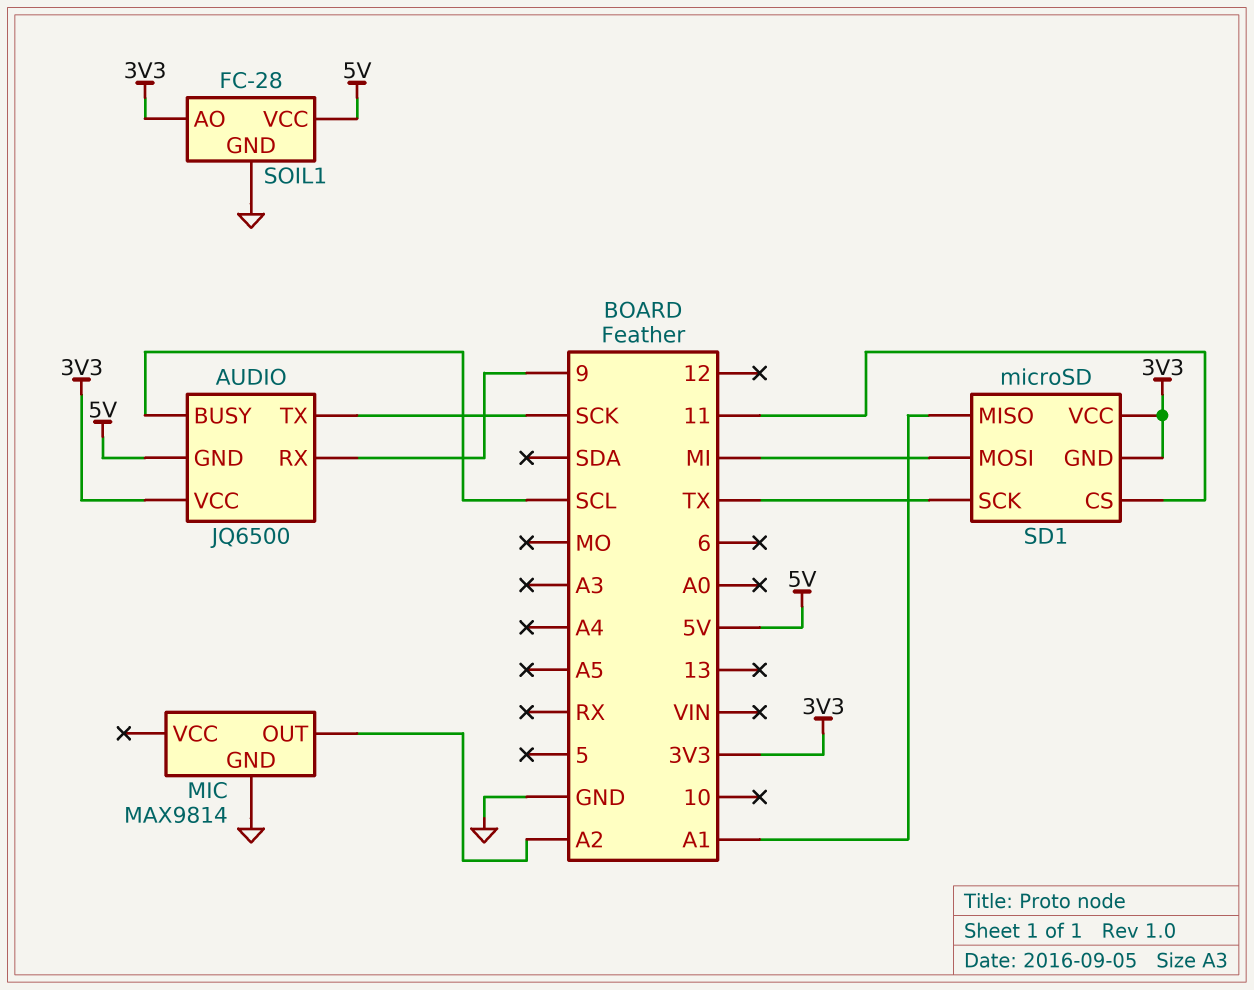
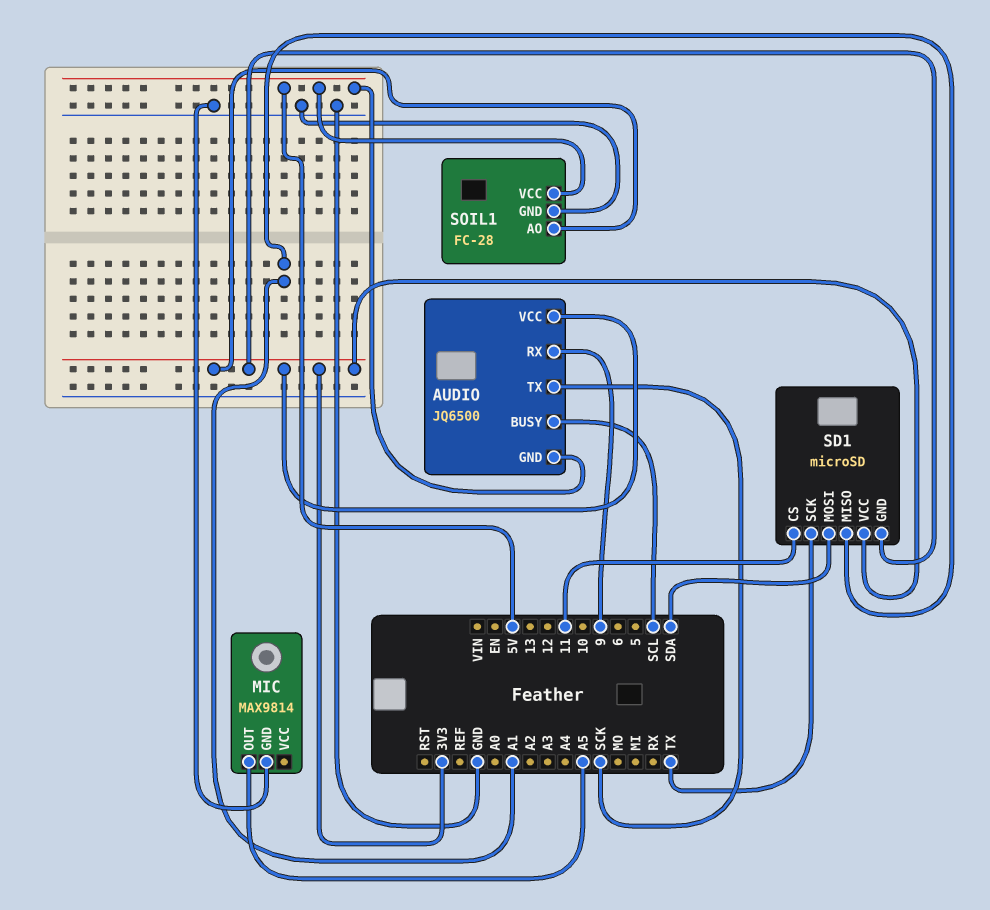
MIC pin OUT: A2 -> A5
SD1 pin MOSI: MI -> SDA

